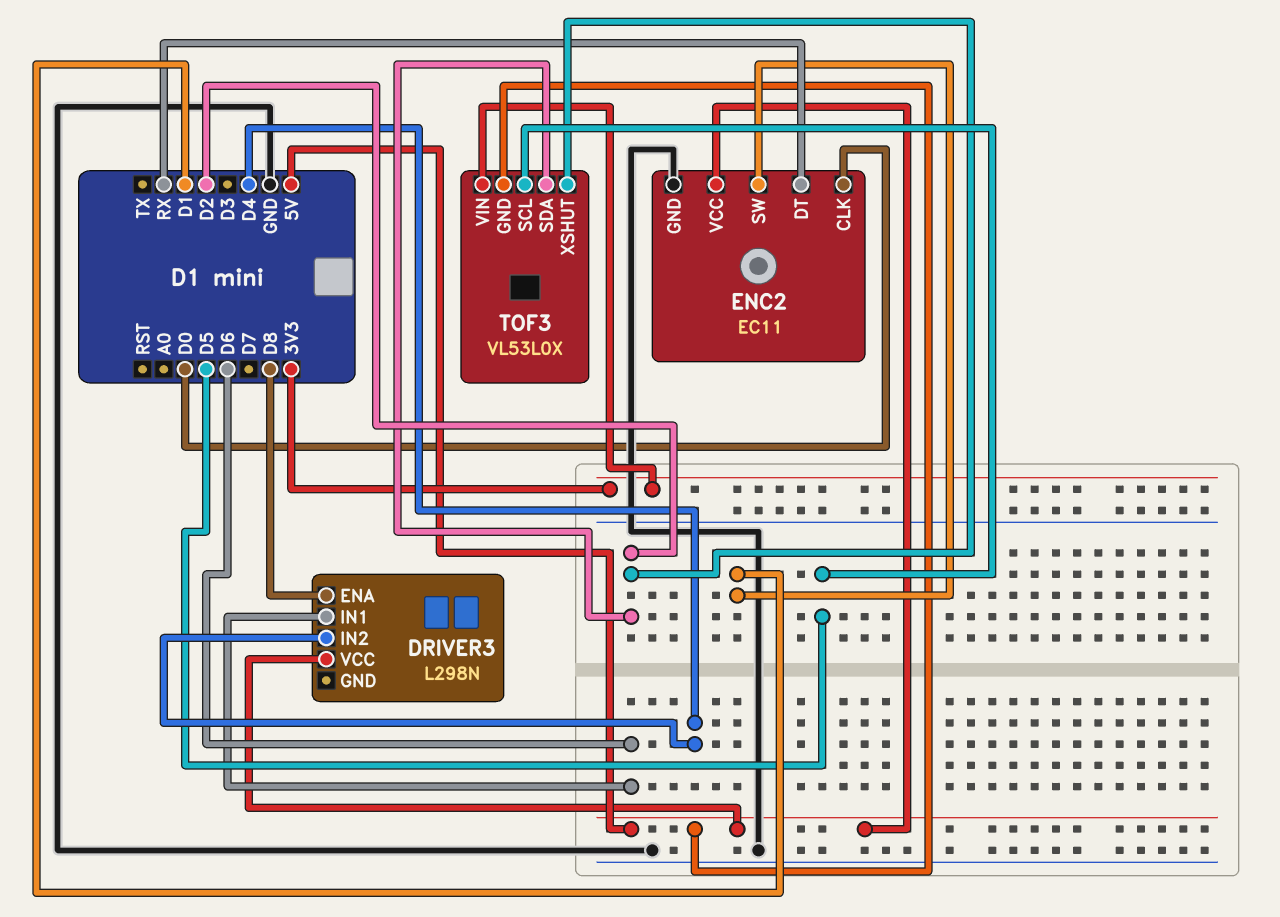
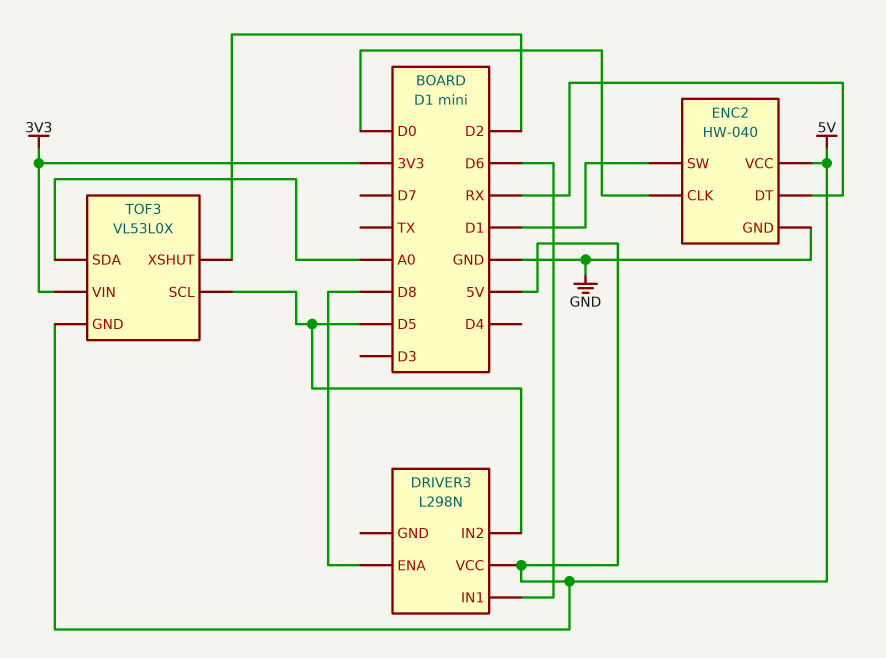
DRIVER3 pin IN2: D4 -> D5
ENC2: EC11 -> HW-040
TOF3 pin SDA: D2 -> A0

